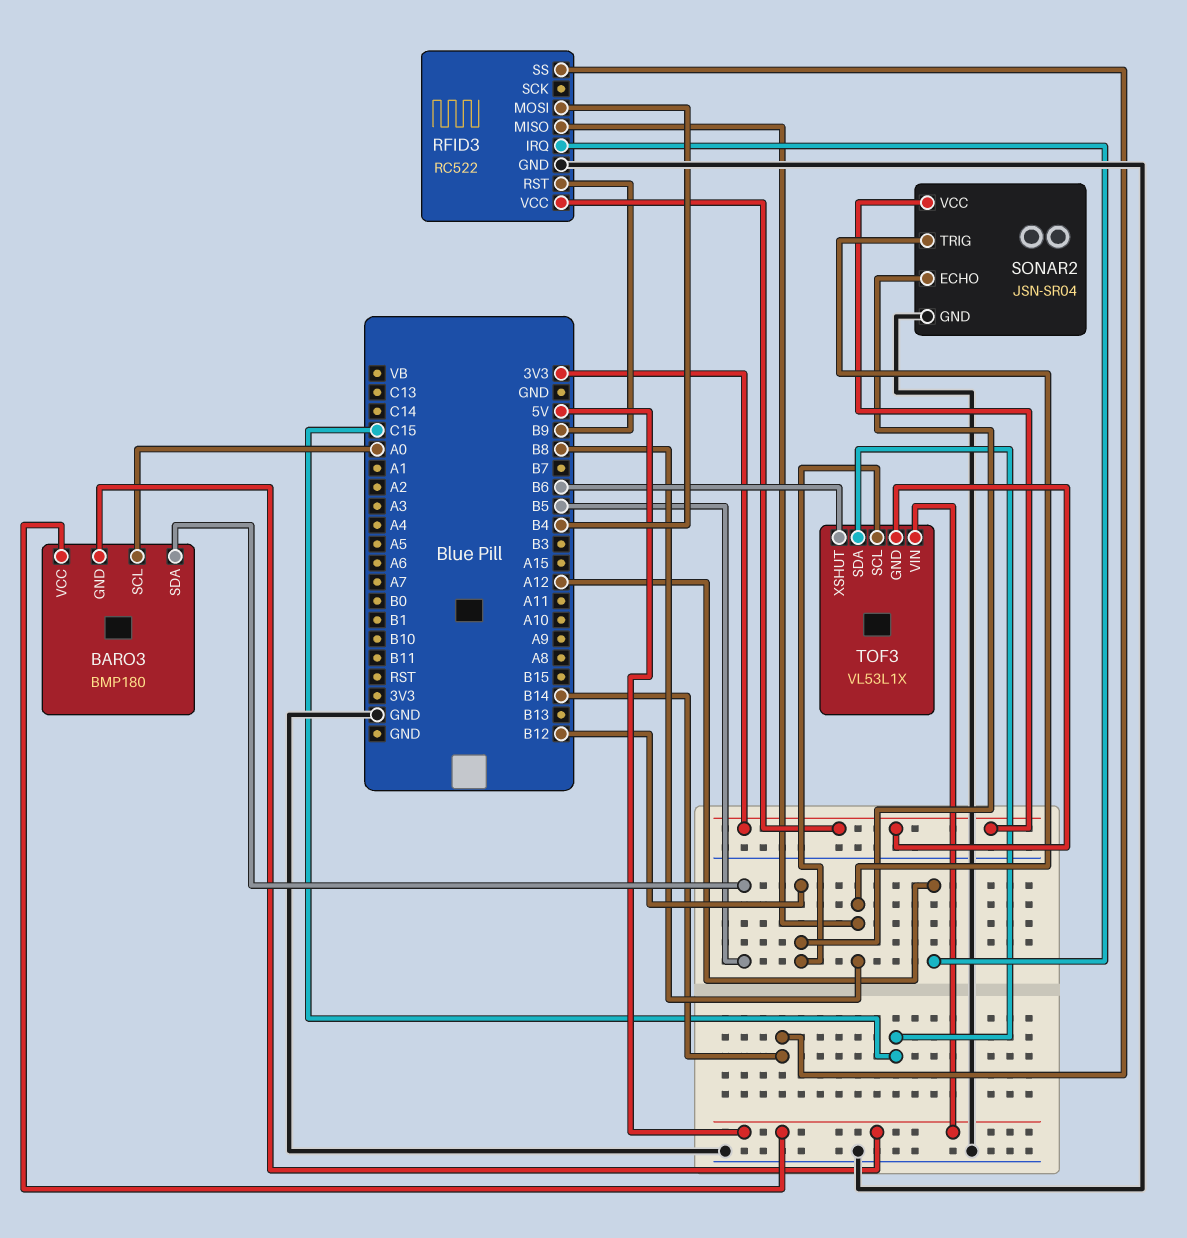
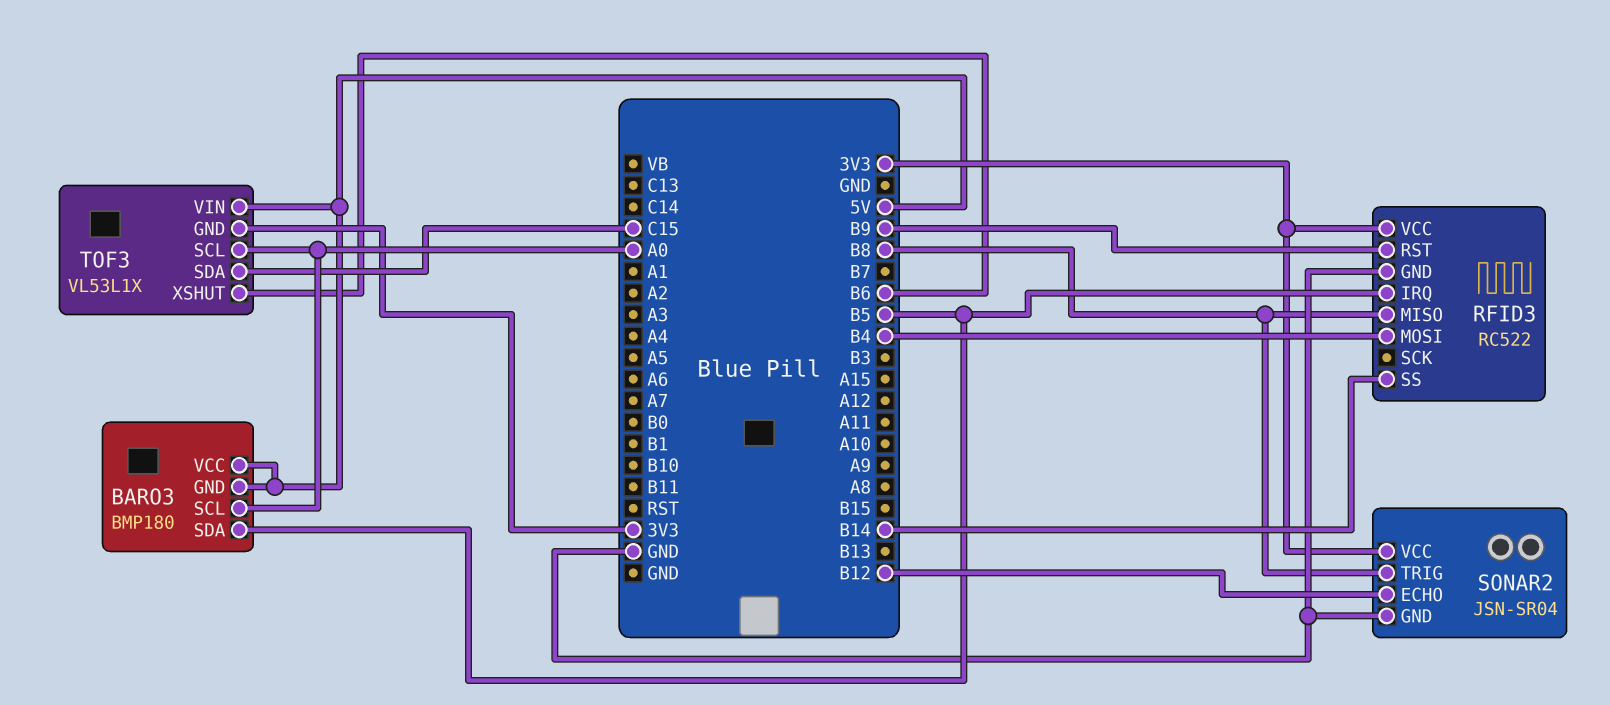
RFID3 pin IRQ: A12 -> B5
TOF3 pin SCL: B12 -> A0

